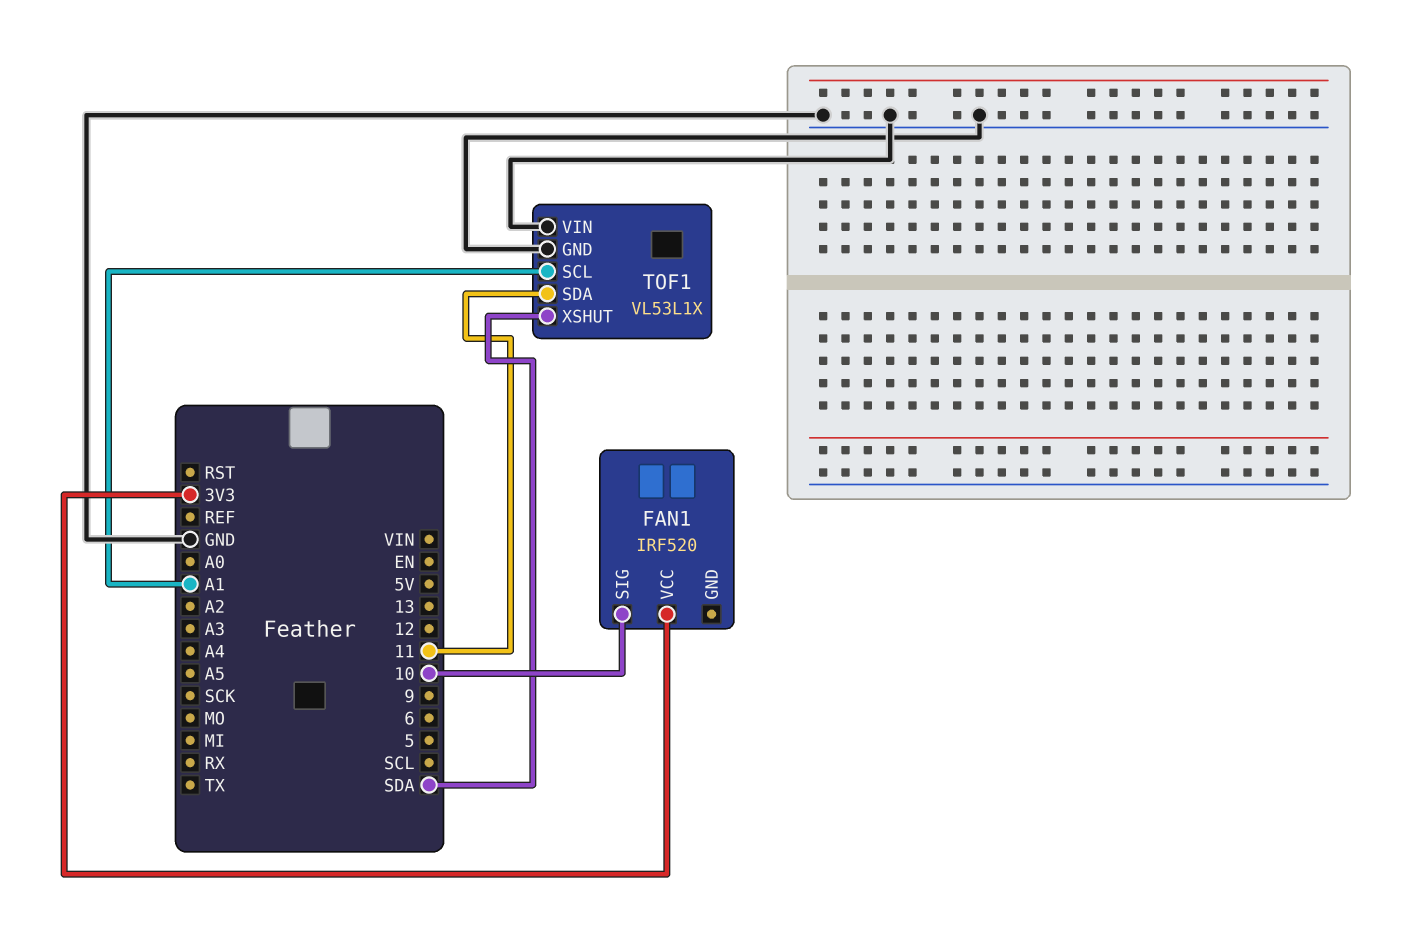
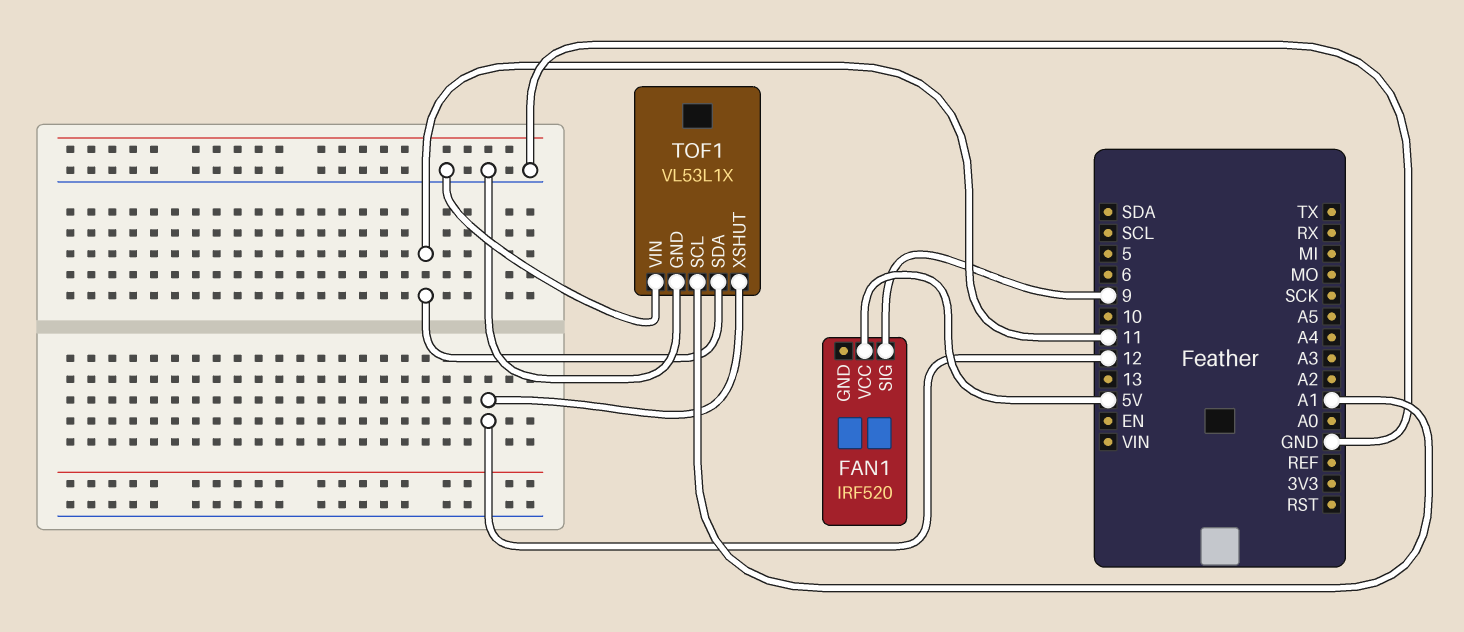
FAN1 pin SIG: 10 -> 9
FAN1 pin VCC: 3V3 -> 5V
TOF1 pin XSHUT: SDA -> 12

